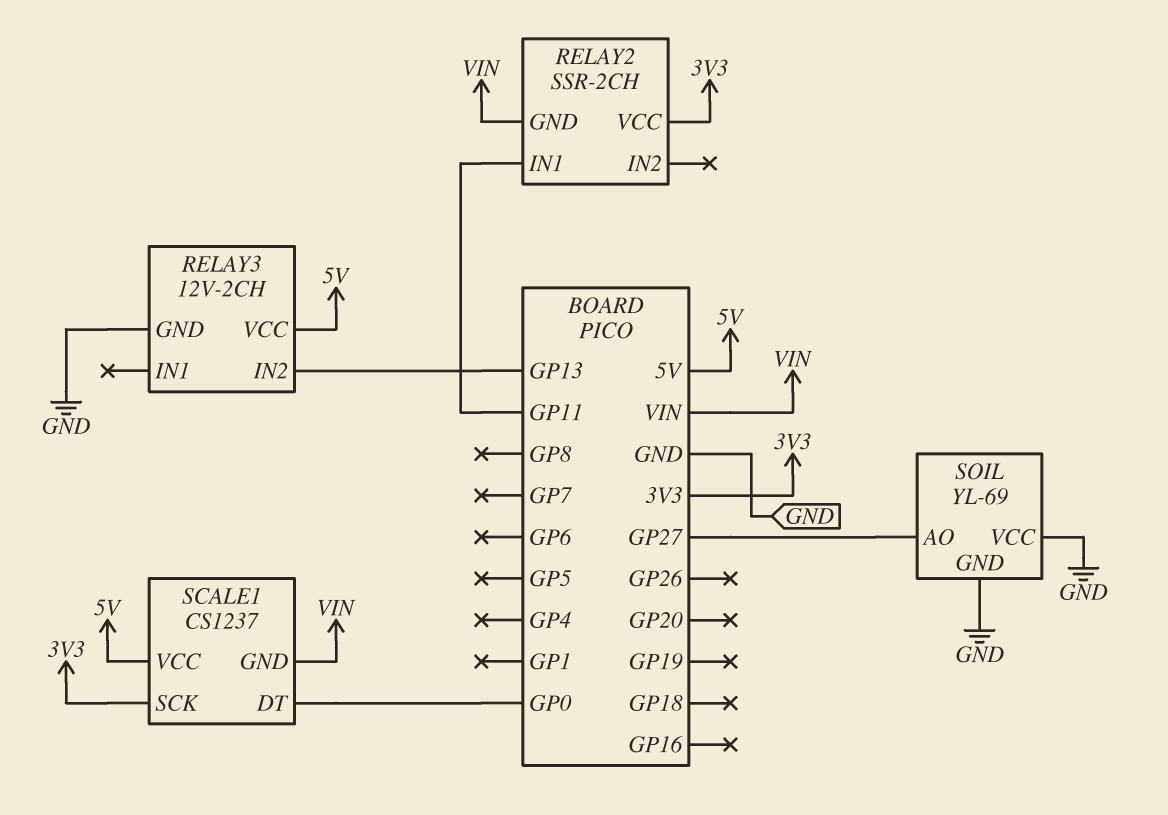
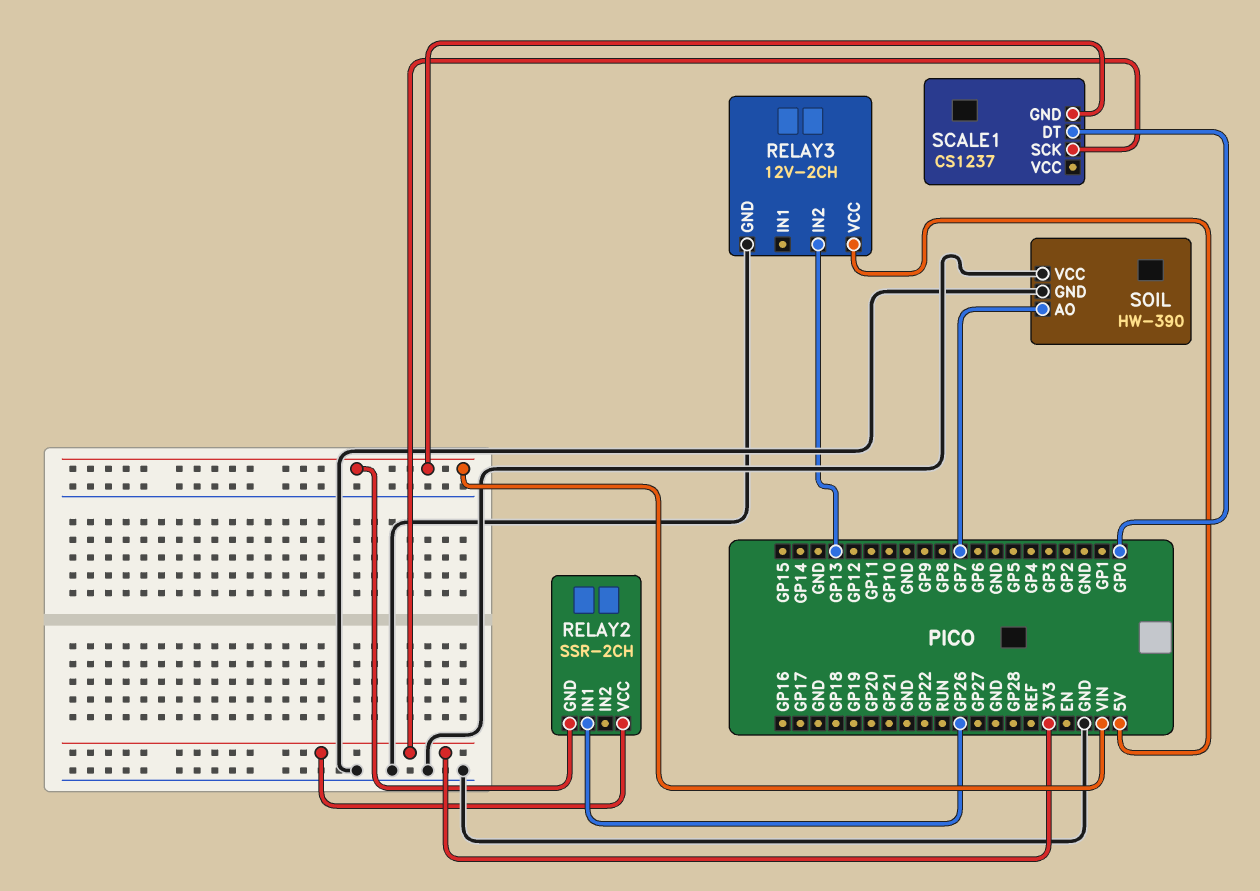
RELAY2 pin IN1: GP11 -> GP26
SCALE1 pin VCC: 5V -> none
SOIL: YL-69 -> HW-390
SOIL pin AO: GP27 -> GP7

